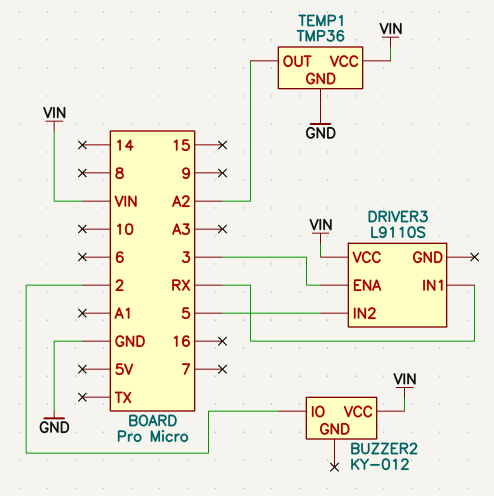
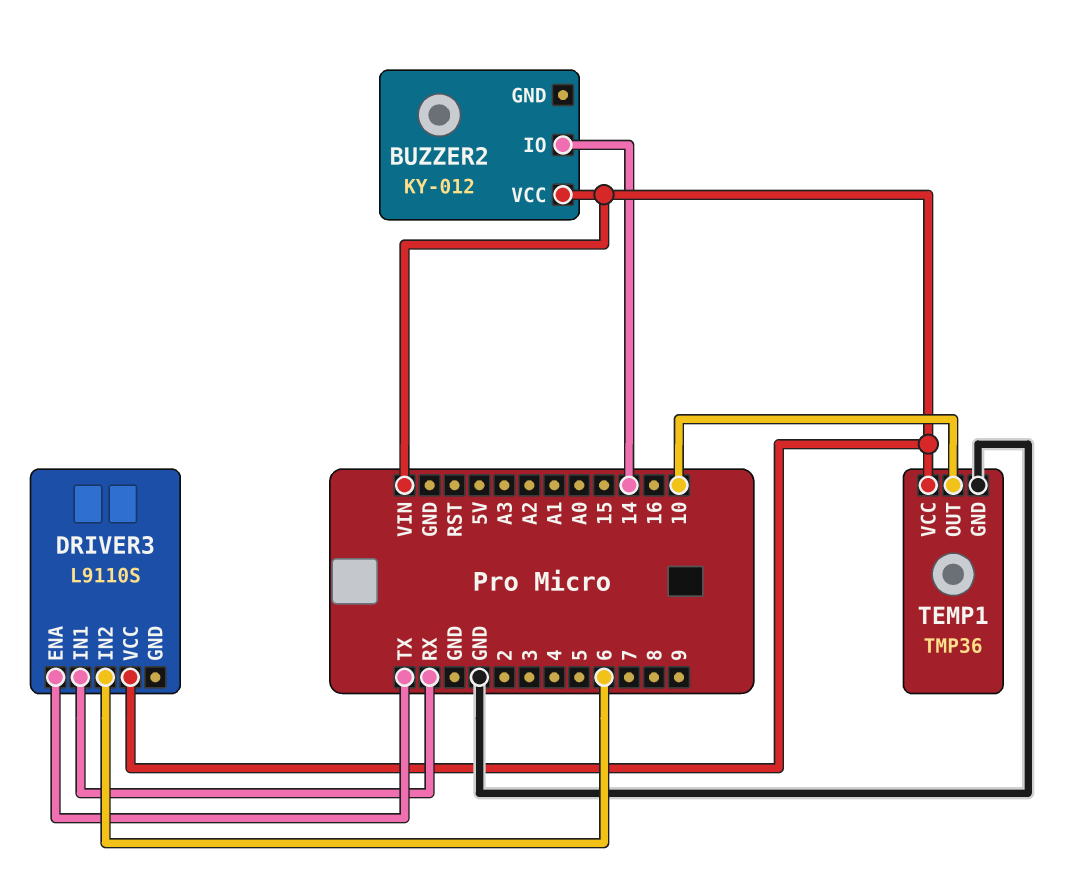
BUZZER2 pin IO: 2 -> 14
DRIVER3 pin ENA: 3 -> TX
DRIVER3 pin IN2: 5 -> 6
TEMP1 pin OUT: A2 -> 10

